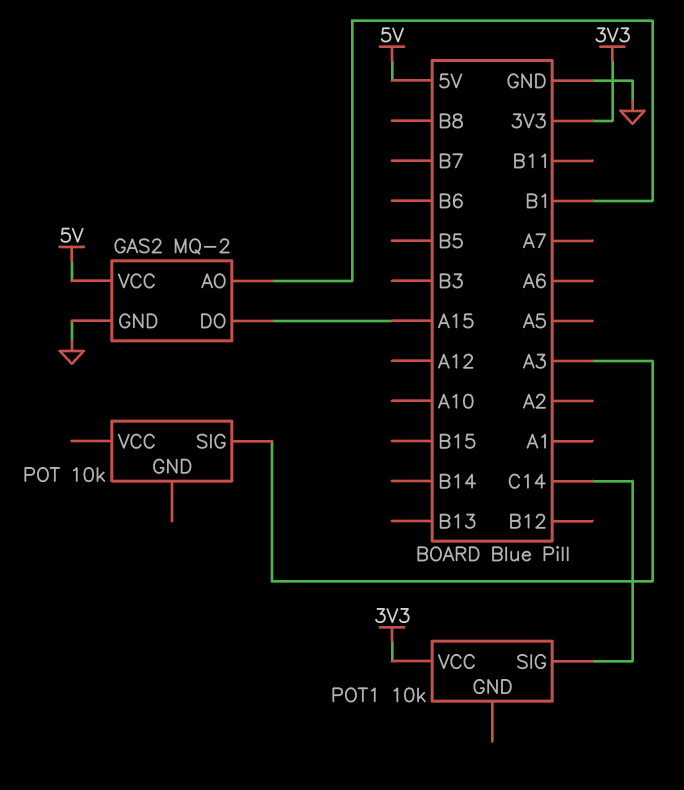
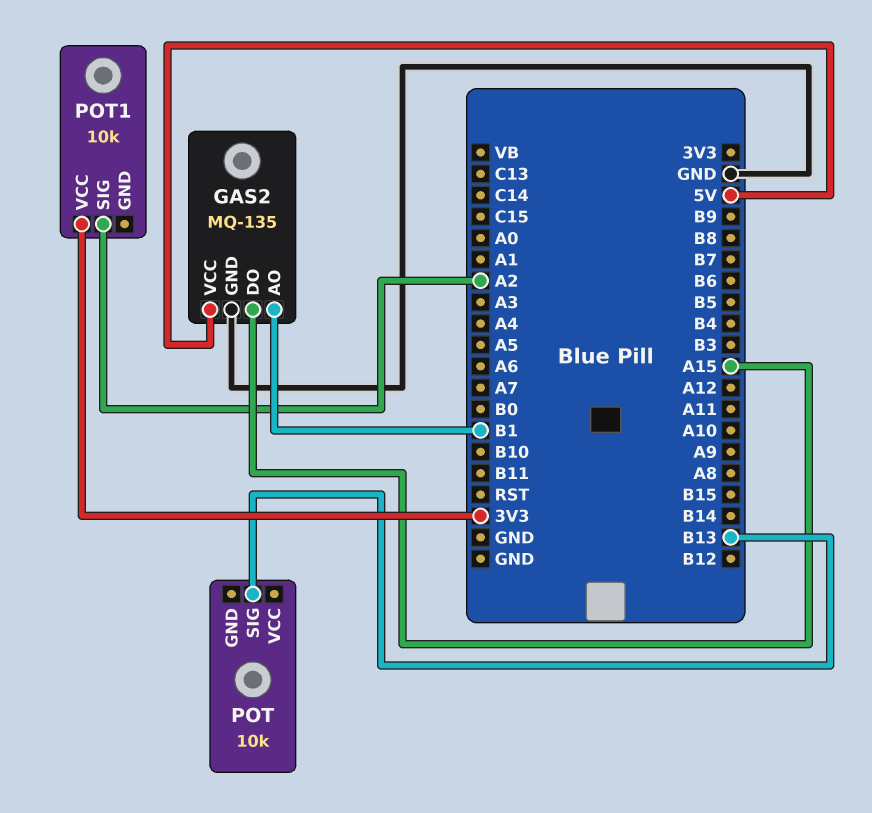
GAS2: MQ-2 -> MQ-135
POT pin SIG: A3 -> B13
POT1 pin SIG: C14 -> A2

